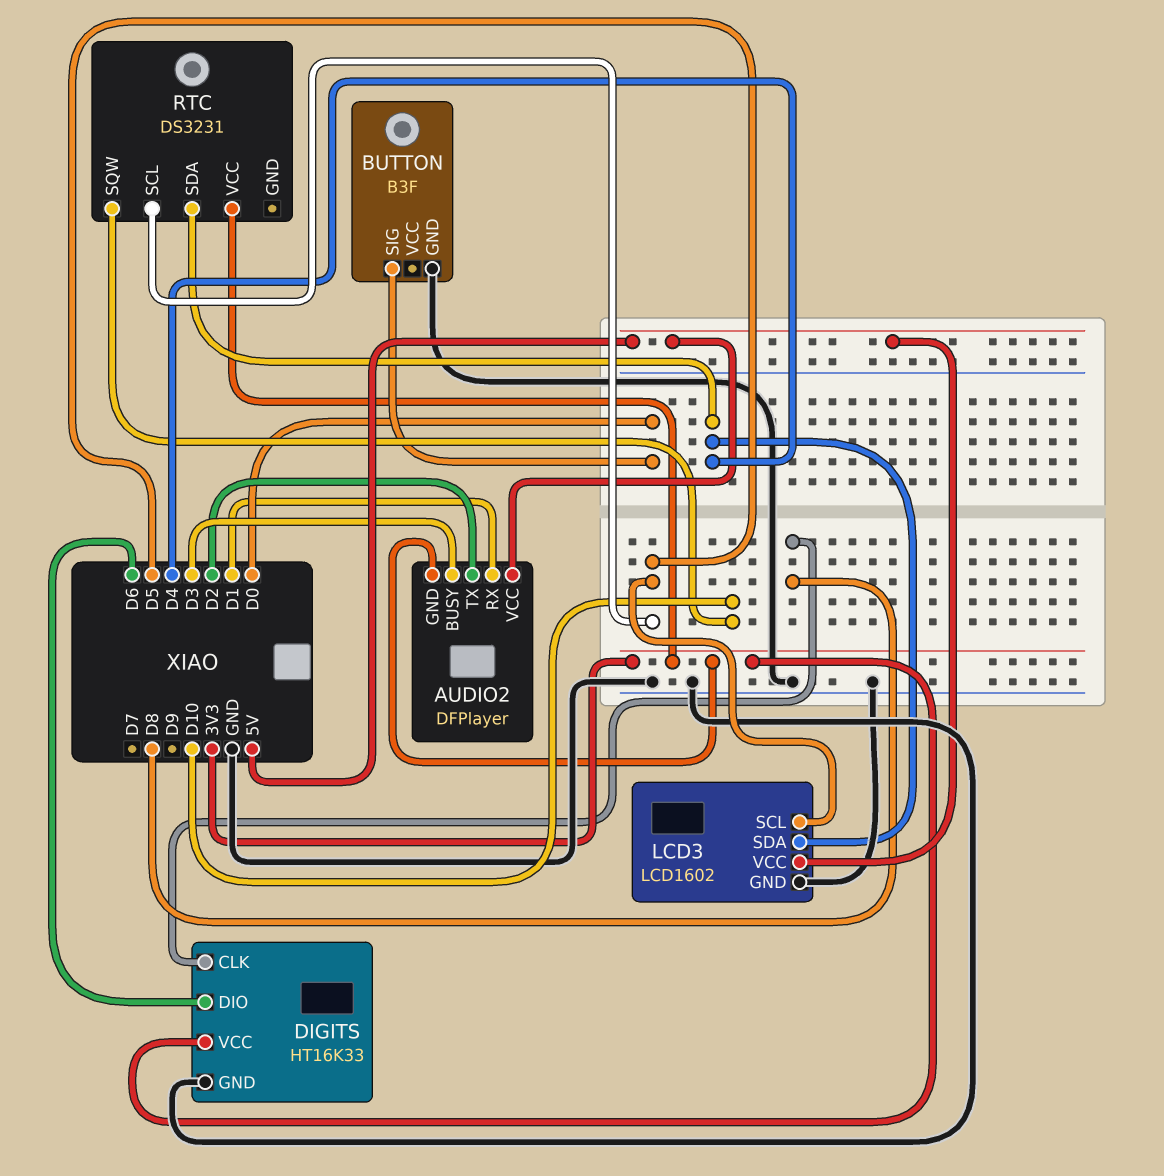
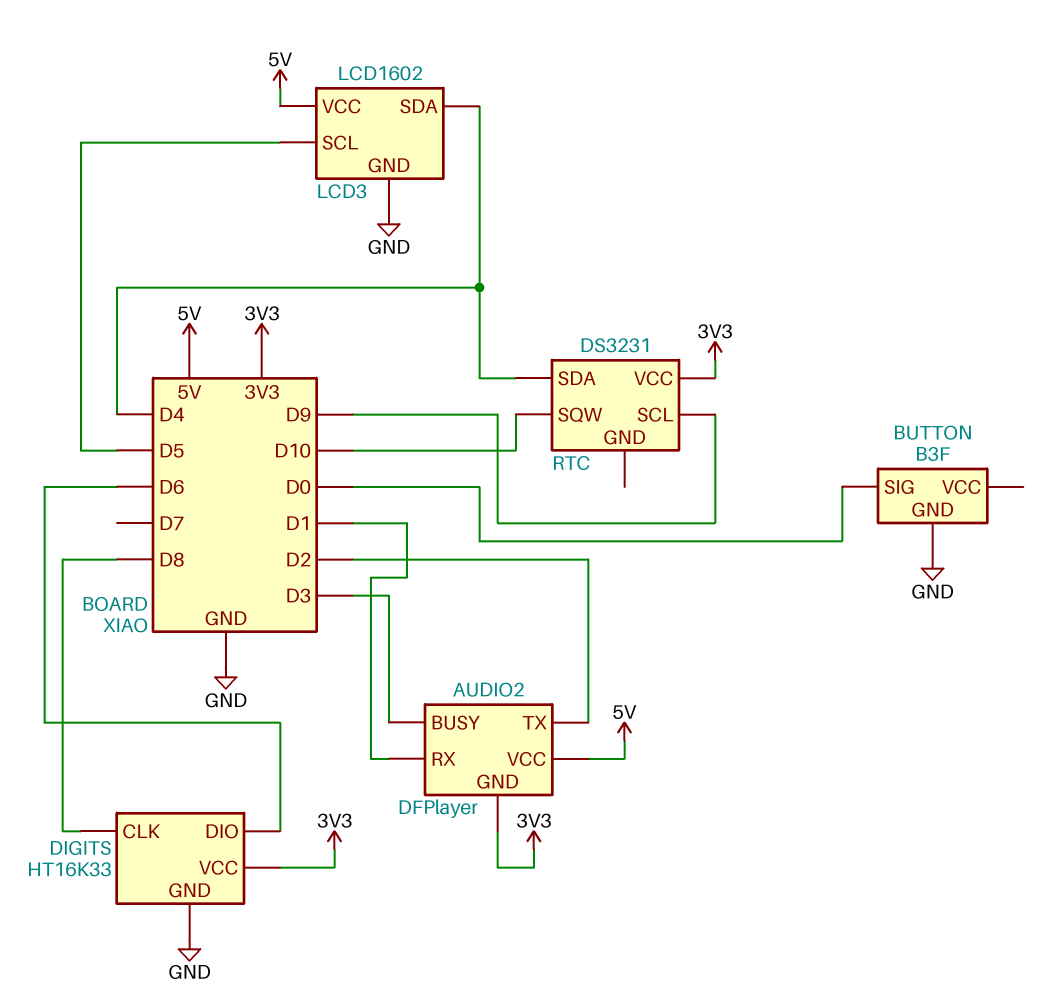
RTC pin SCL: D5 -> D9

